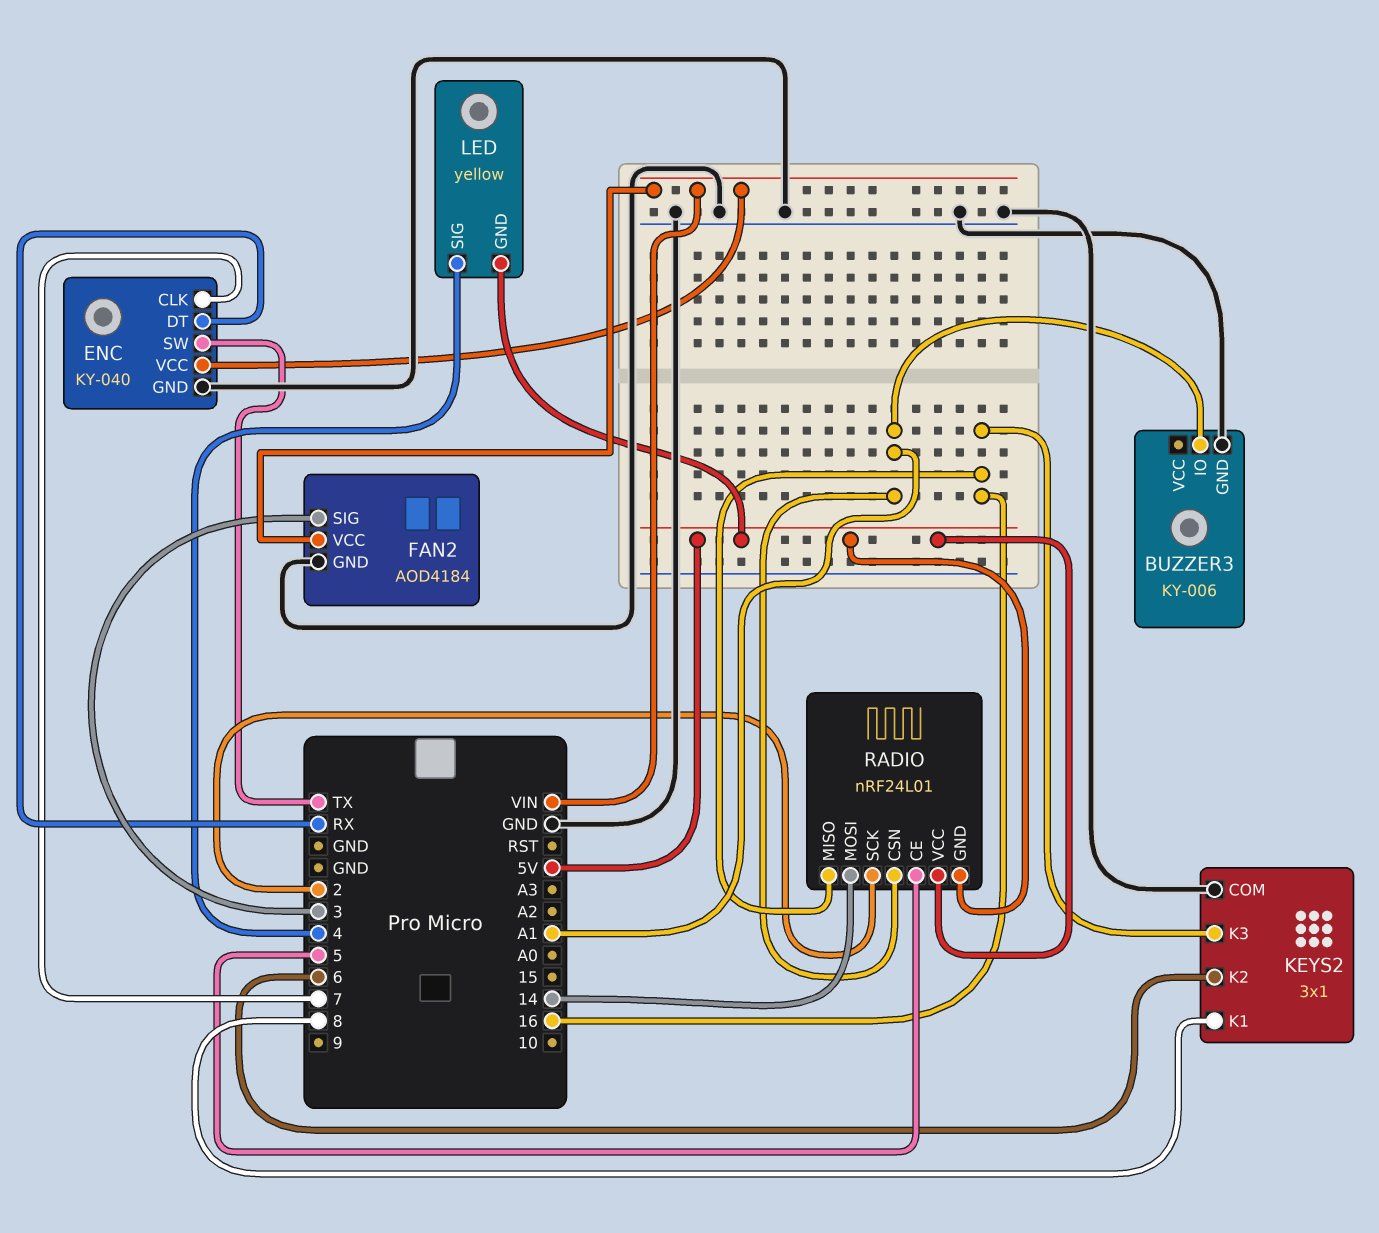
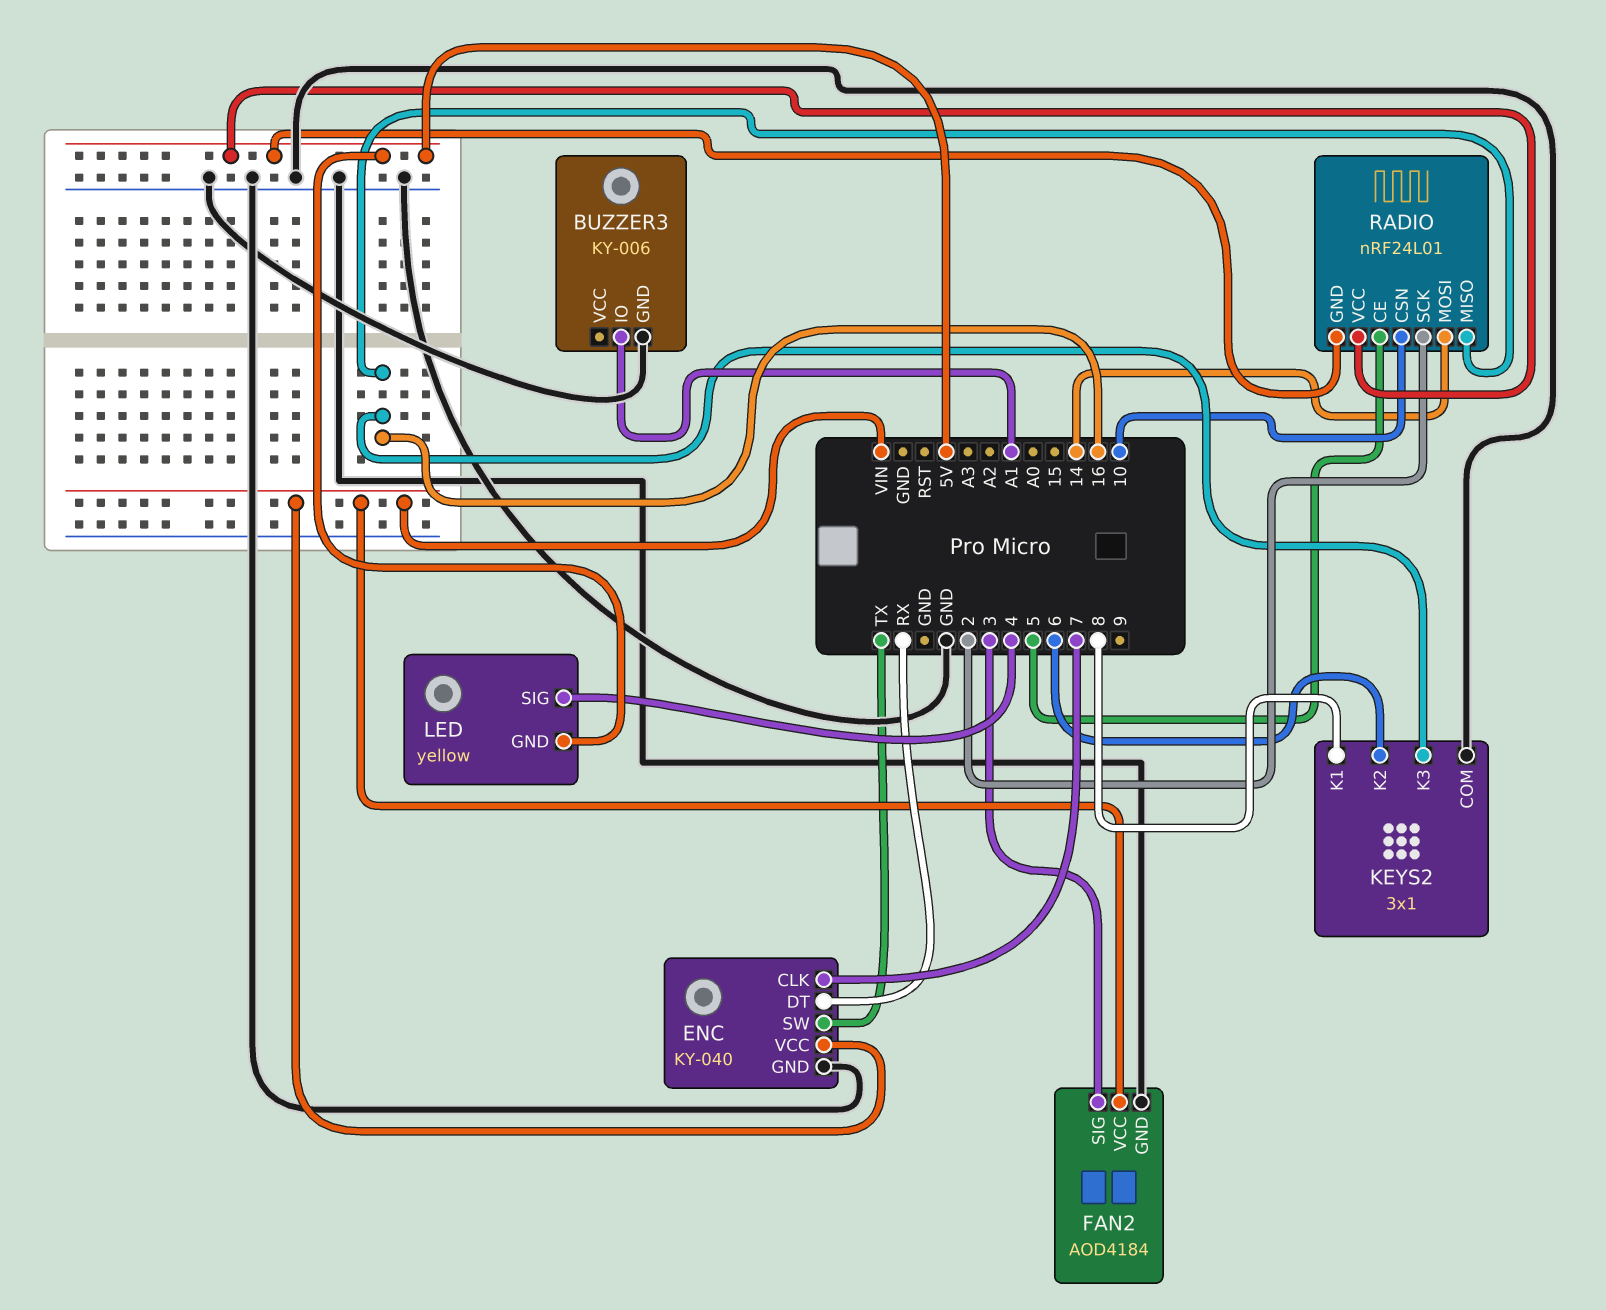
RADIO pin CSN: A1 -> 10

